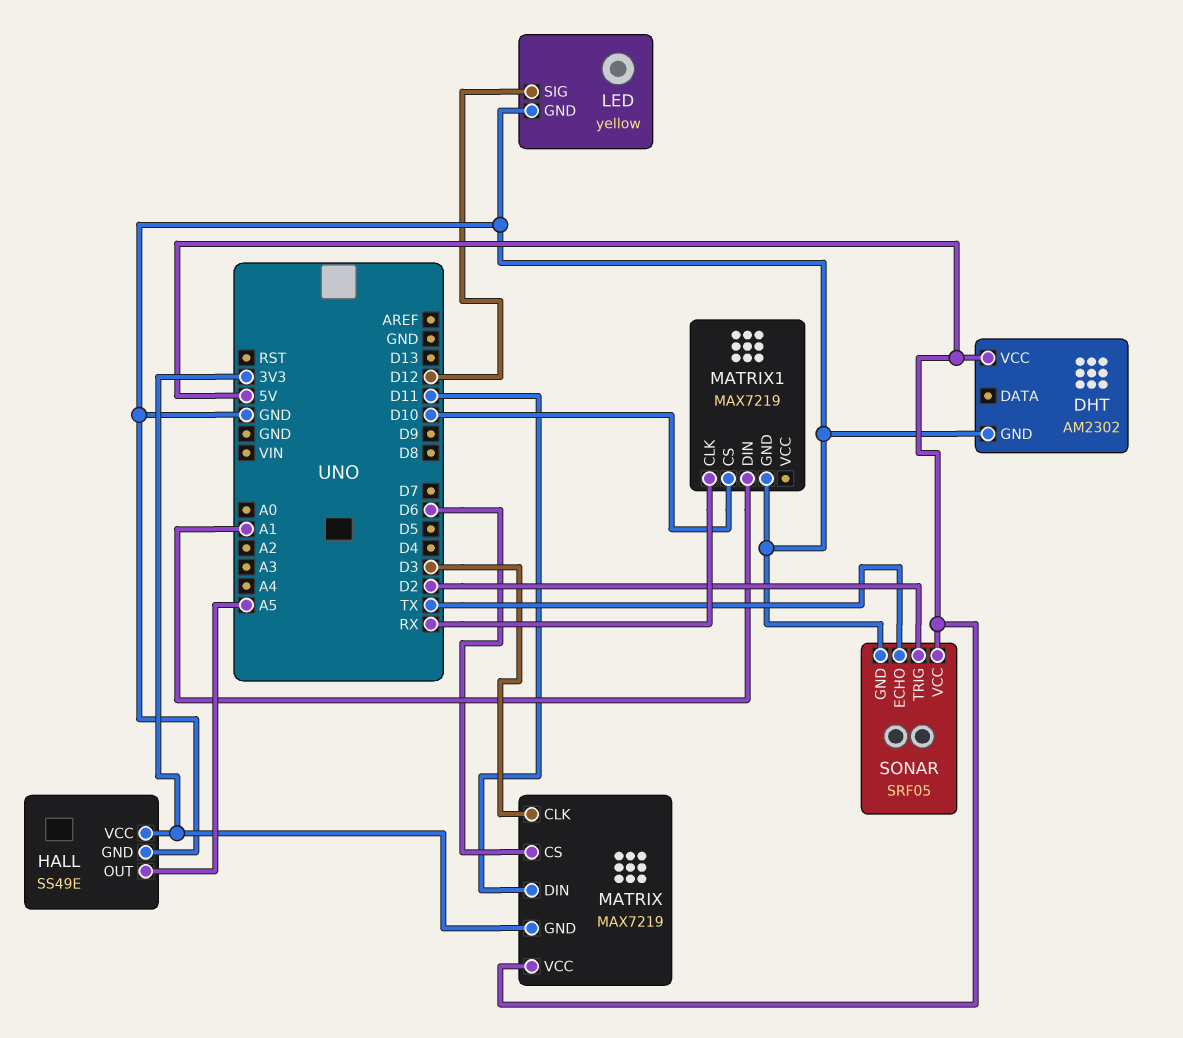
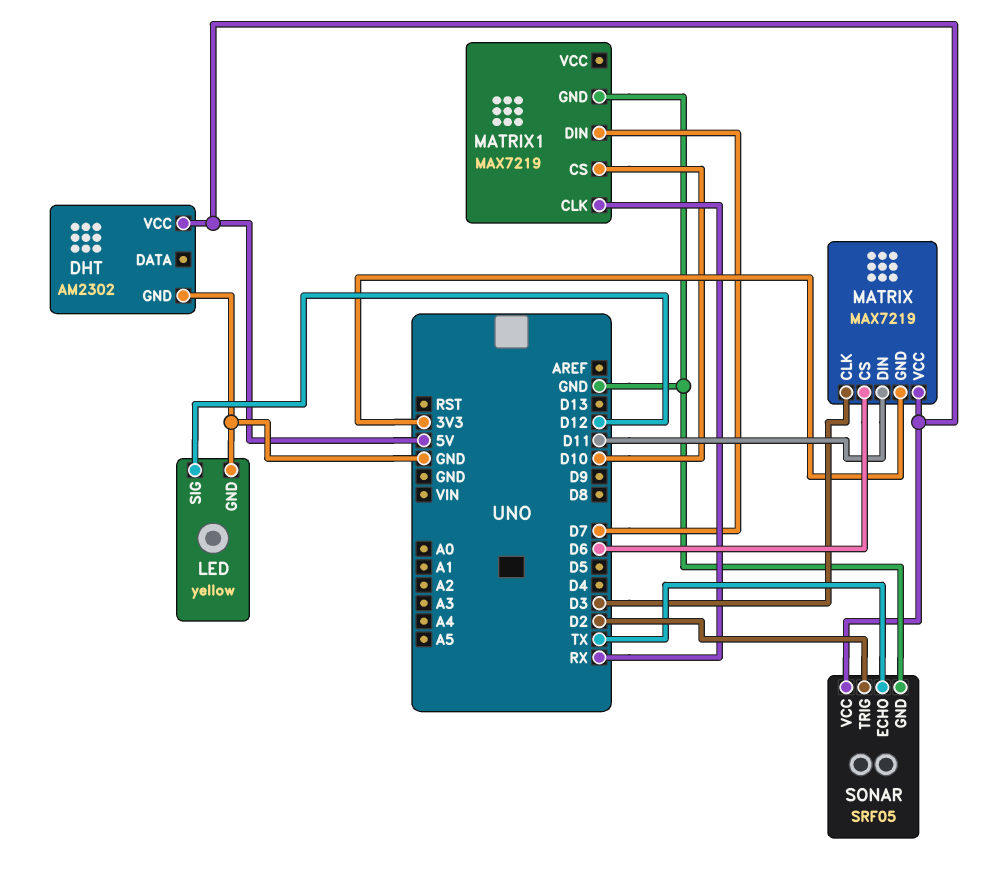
HALL: SS49E -> none
HALL pin GND: GND -> none
HALL pin OUT: A5 -> none
HALL pin VCC: 3V3 -> none
MATRIX1 pin DIN: A1 -> D7

